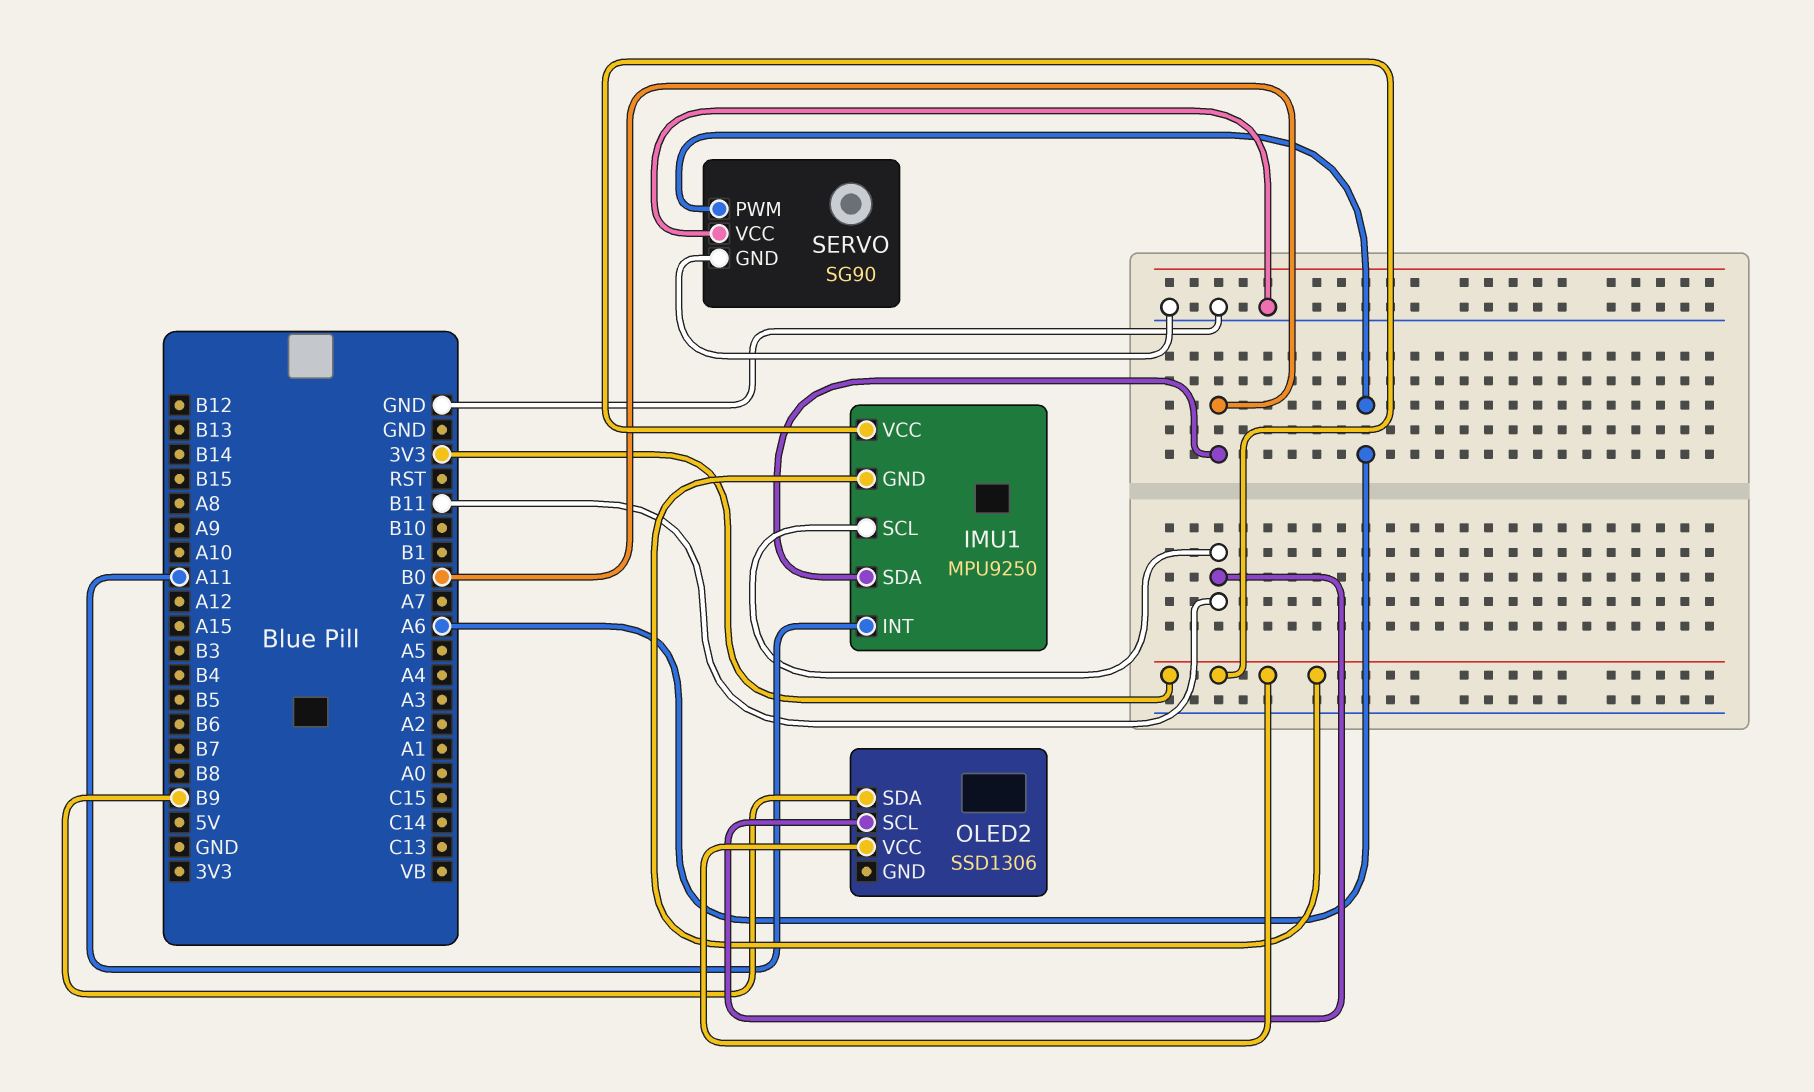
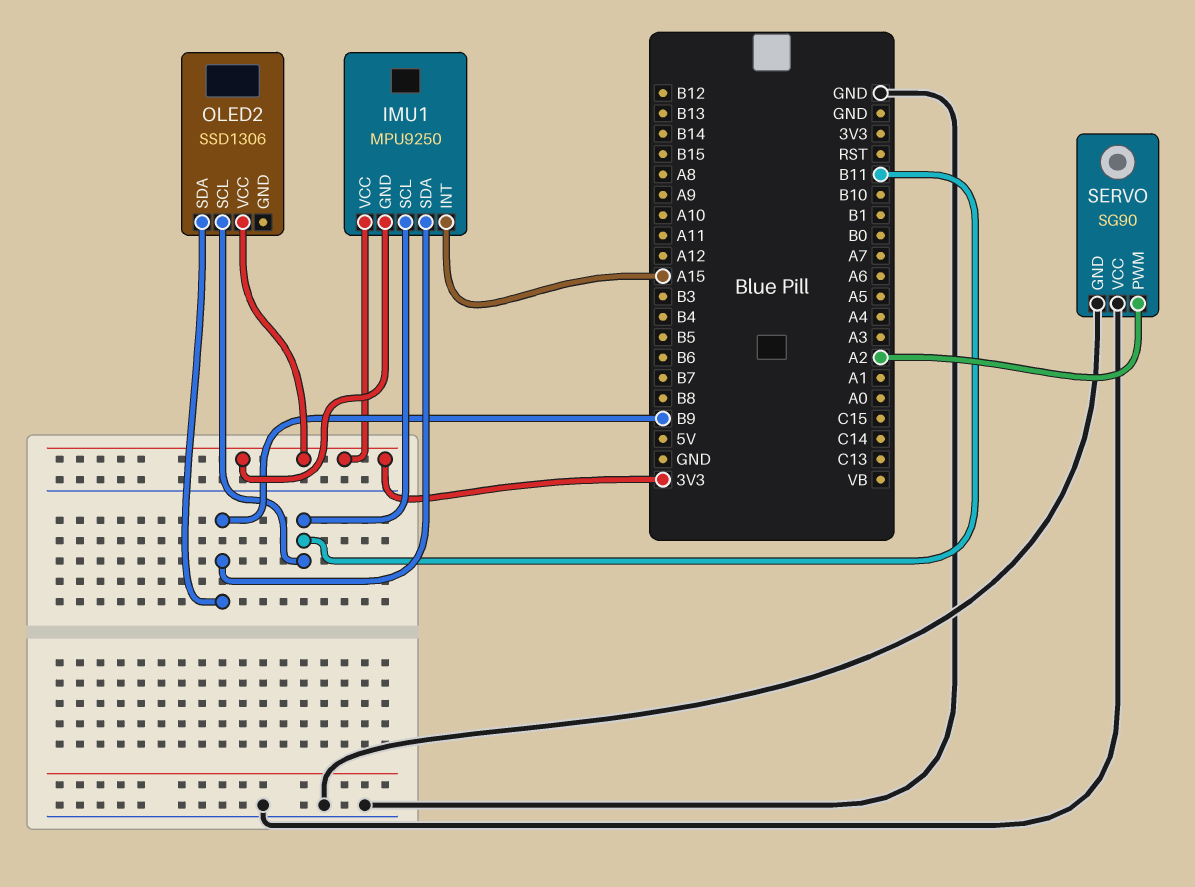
IMU1 pin INT: A11 -> A15
IMU1 pin SDA: B0 -> B9
SERVO pin PWM: A6 -> A2

